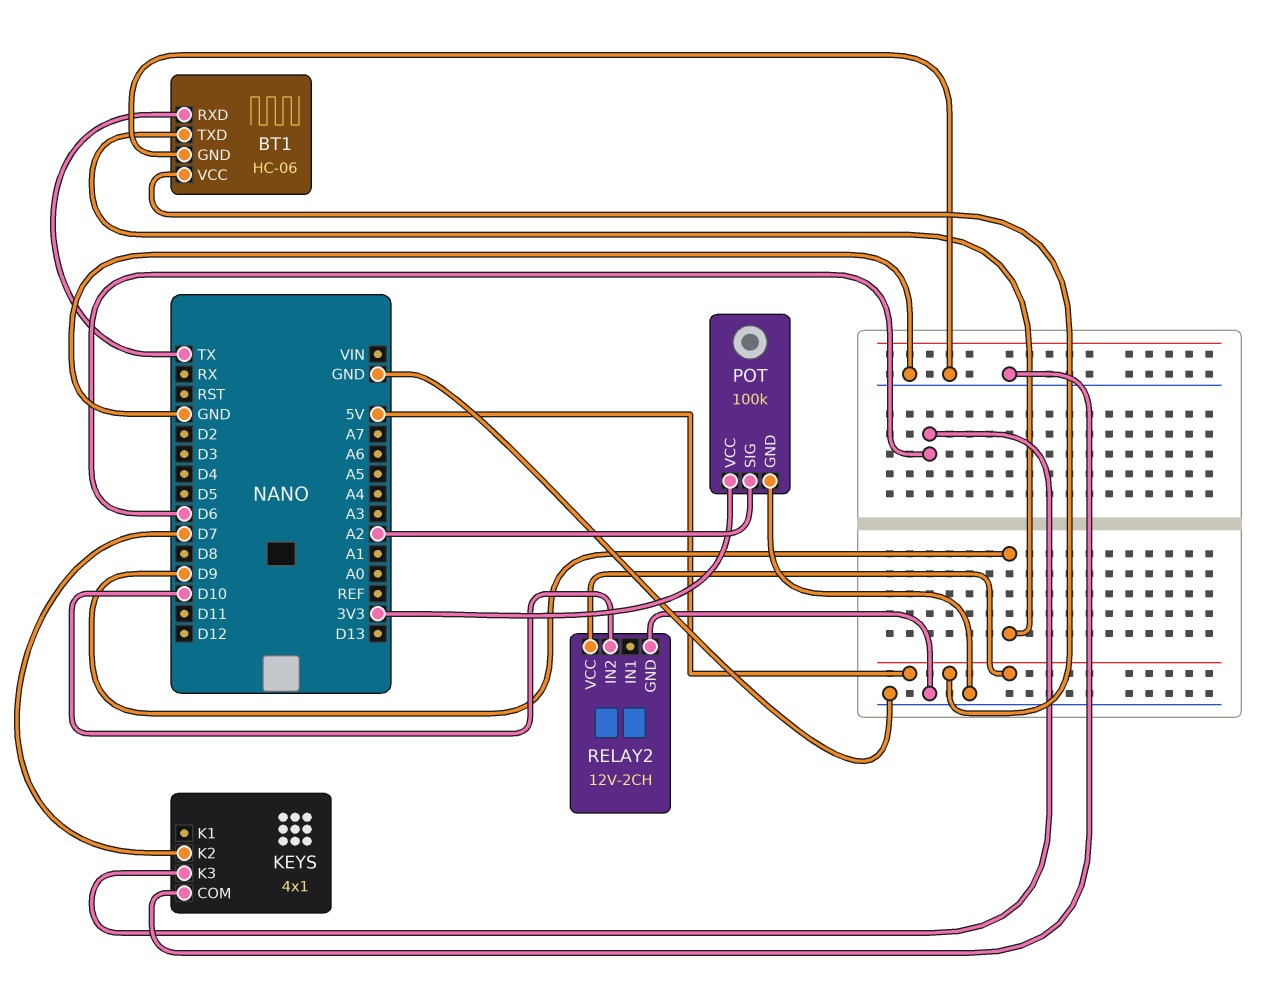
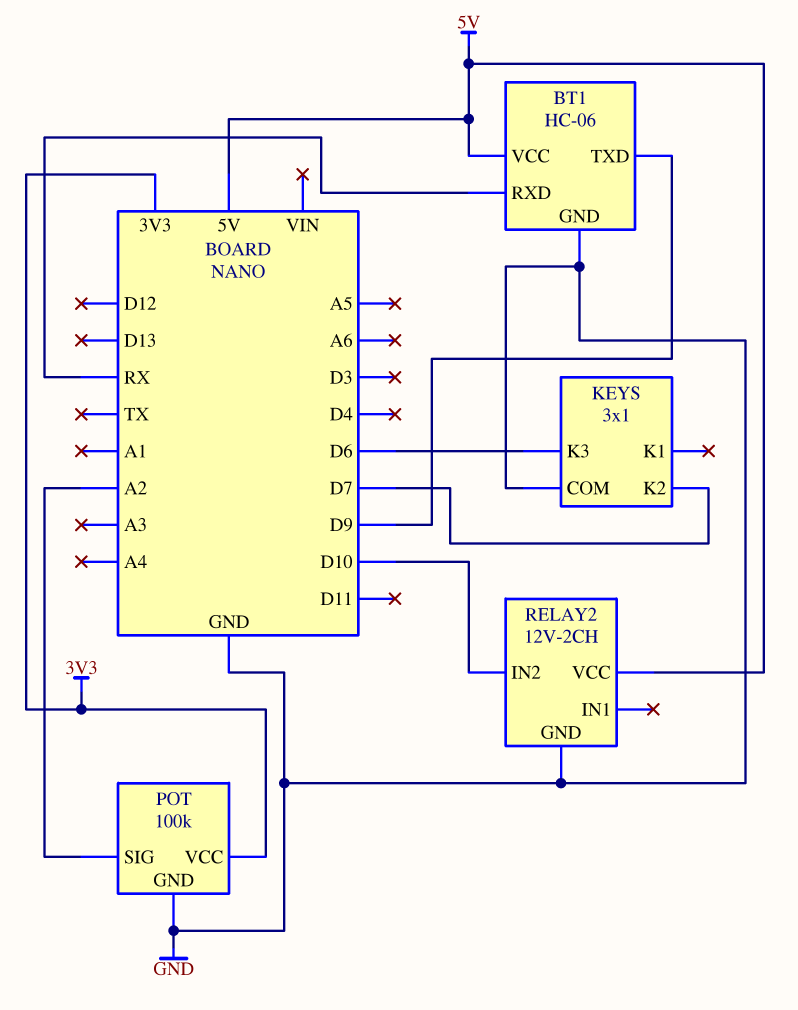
BT1 pin RXD: TX -> RX
KEYS: 4x1 -> 3x1

